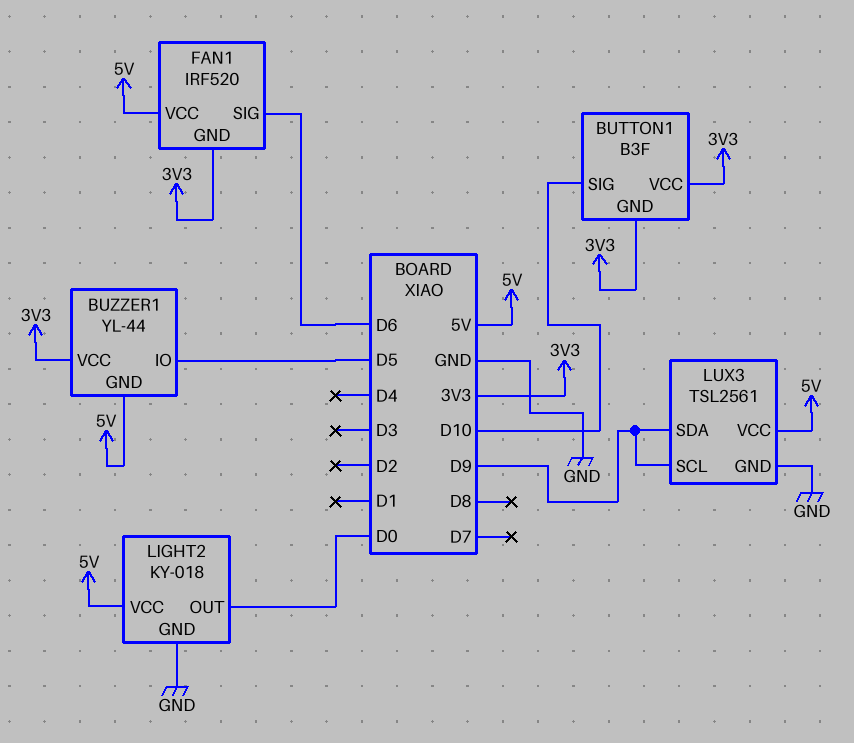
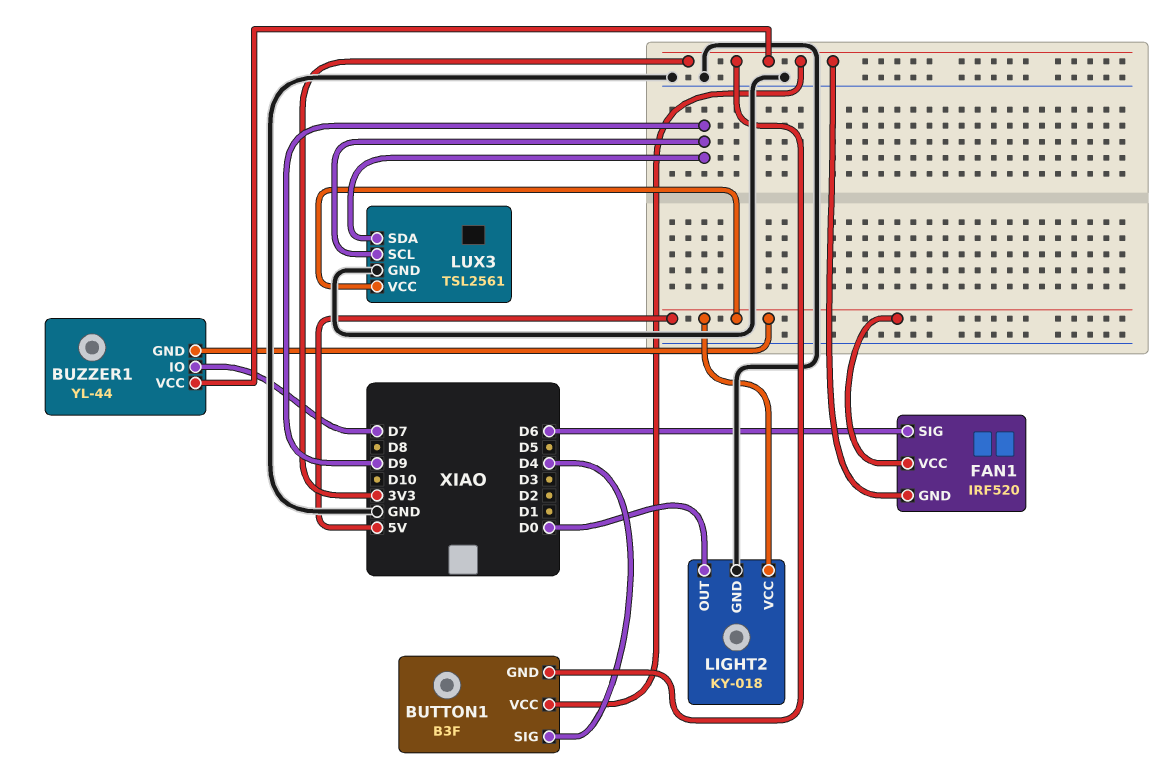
BUTTON1 pin SIG: D10 -> D4
BUZZER1 pin IO: D5 -> D7

